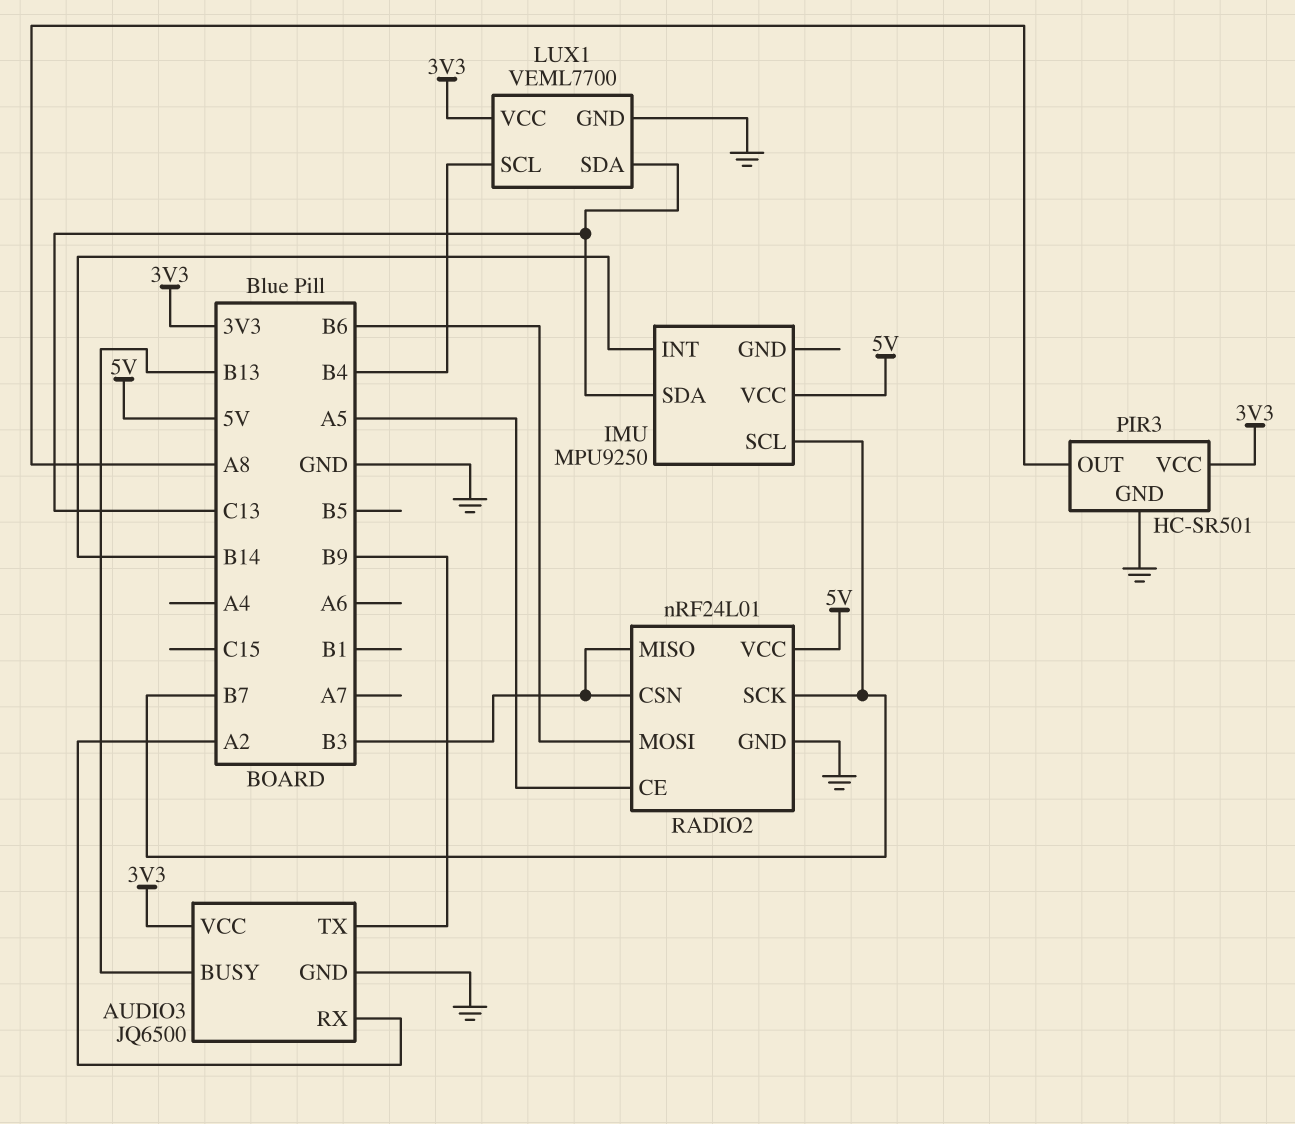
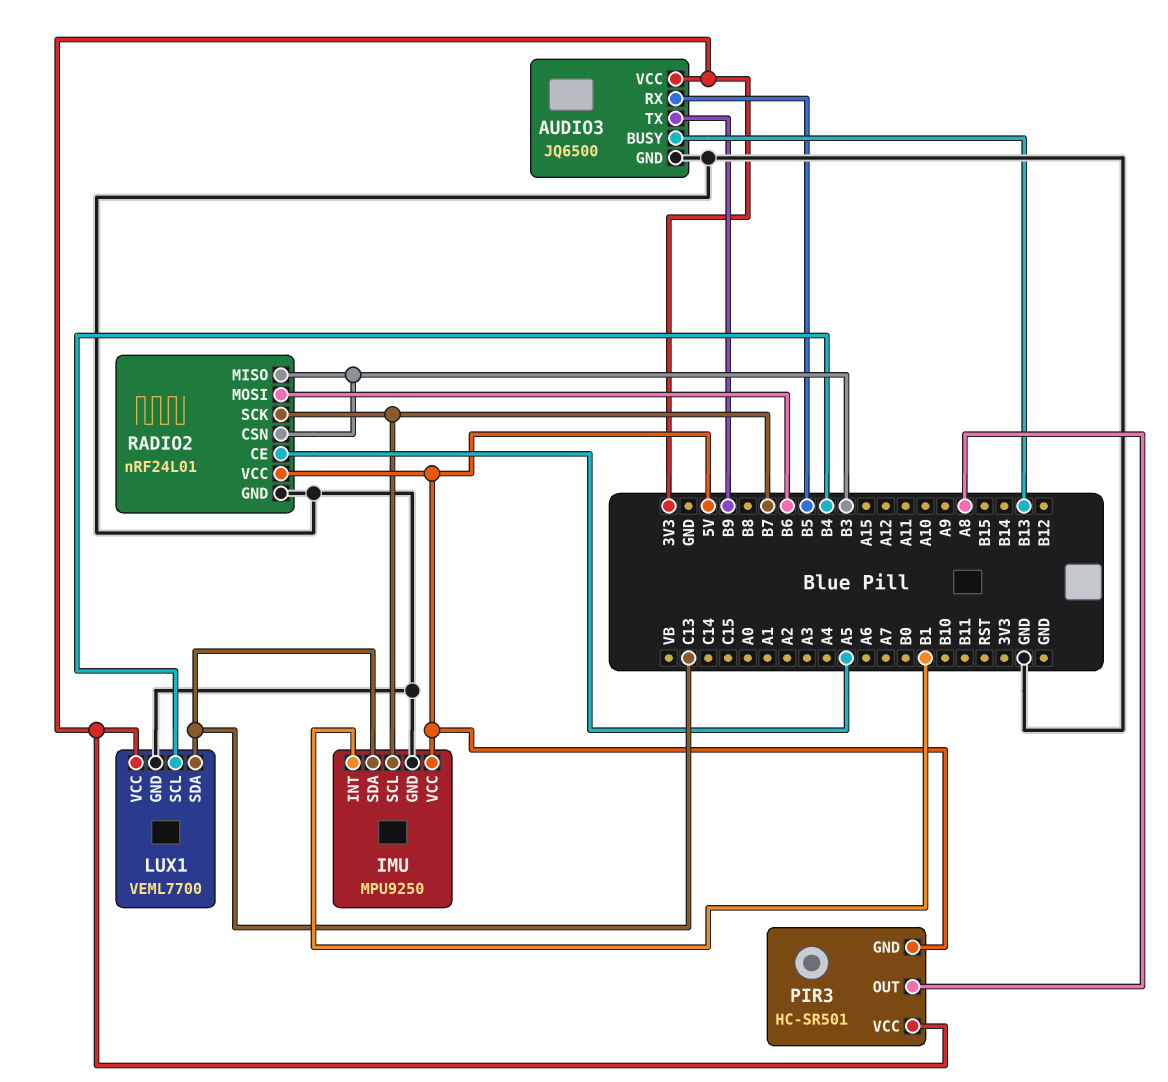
AUDIO3 pin RX: A2 -> B5
IMU pin GND: none -> GND
IMU pin INT: B14 -> B1
PIR3 pin GND: GND -> 5V

